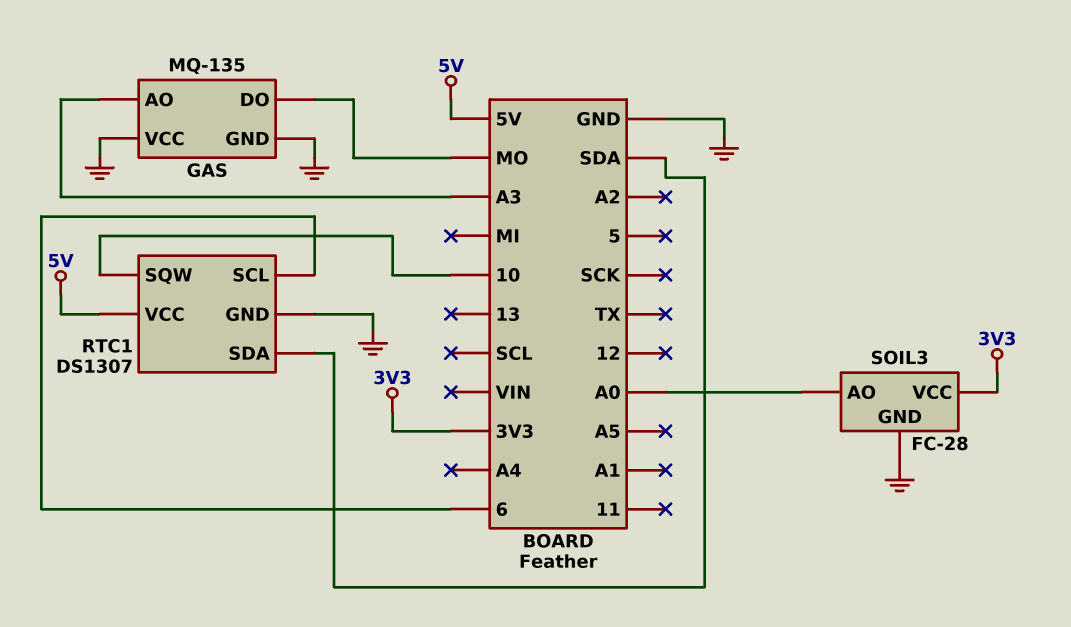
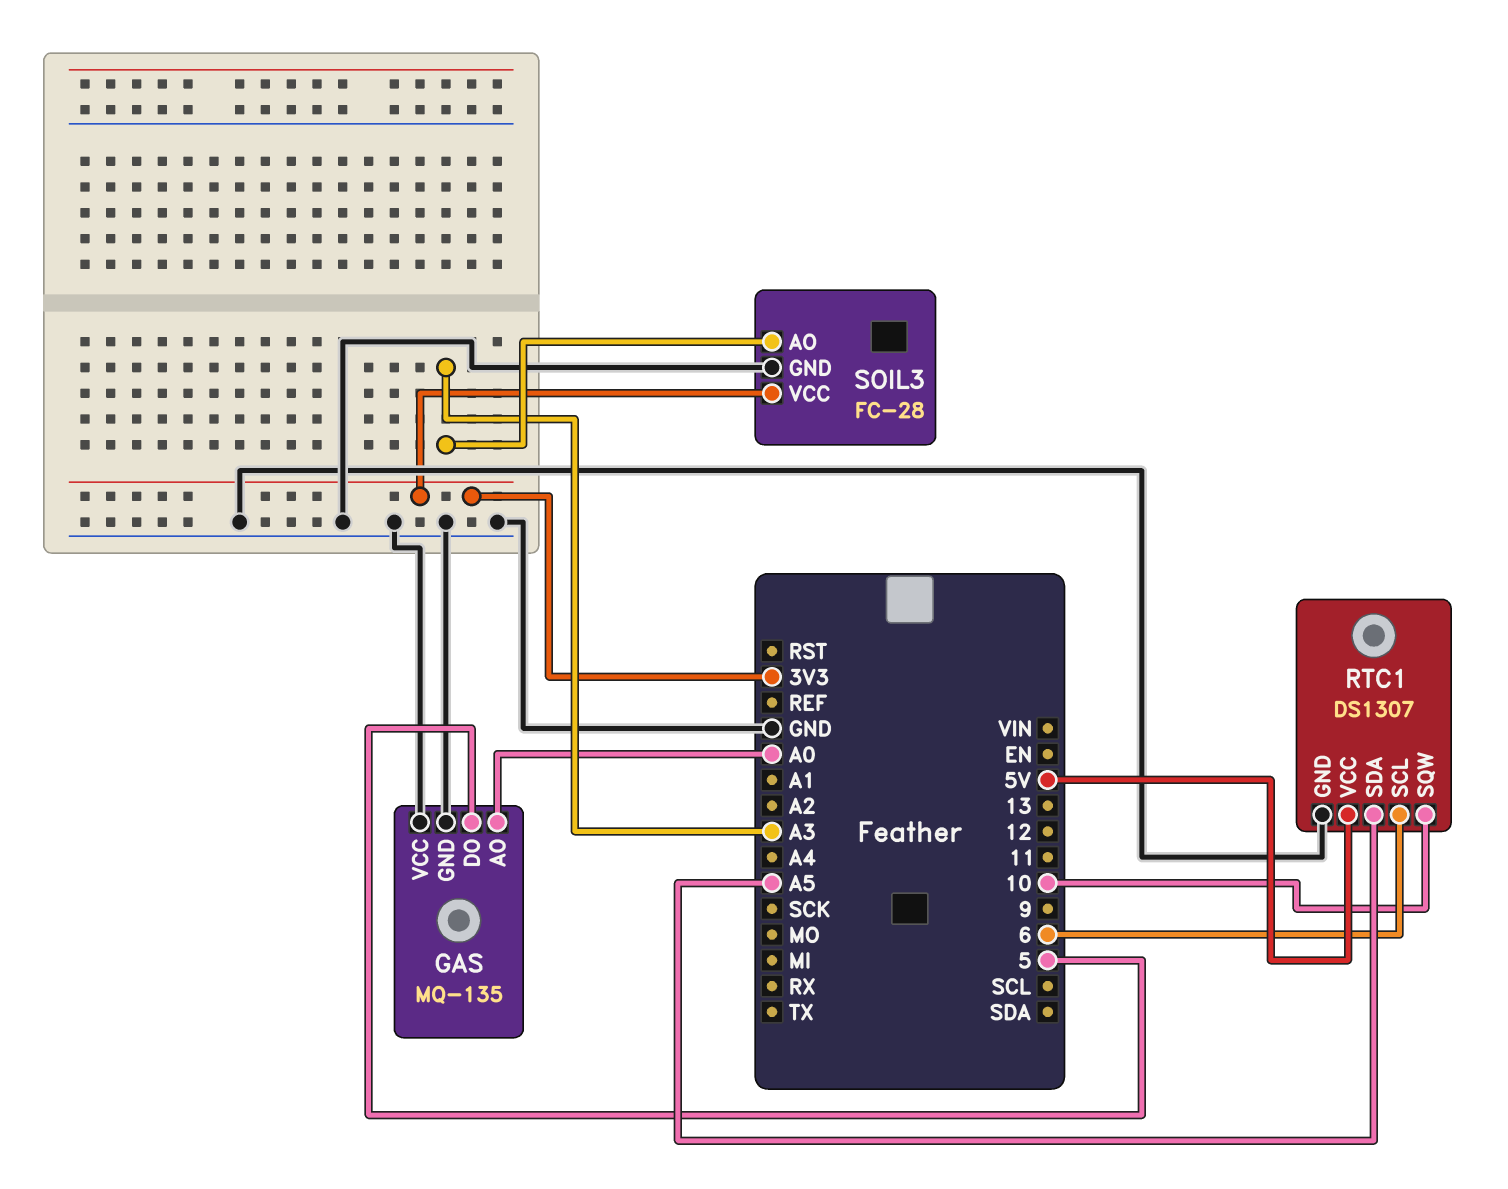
GAS pin AO: A3 -> A0
GAS pin DO: MO -> 5
RTC1 pin SDA: SDA -> A5
SOIL3 pin AO: A0 -> A3

